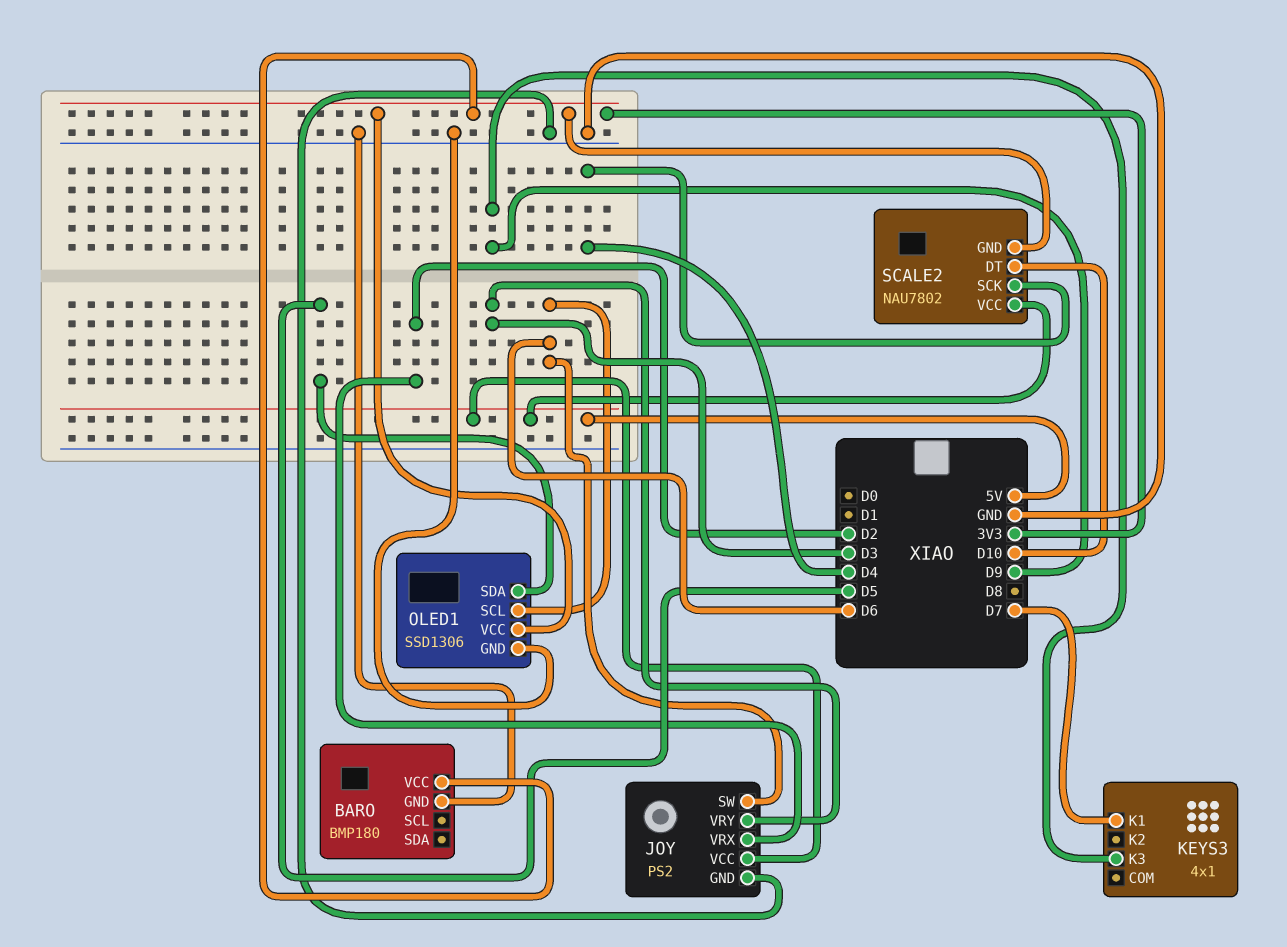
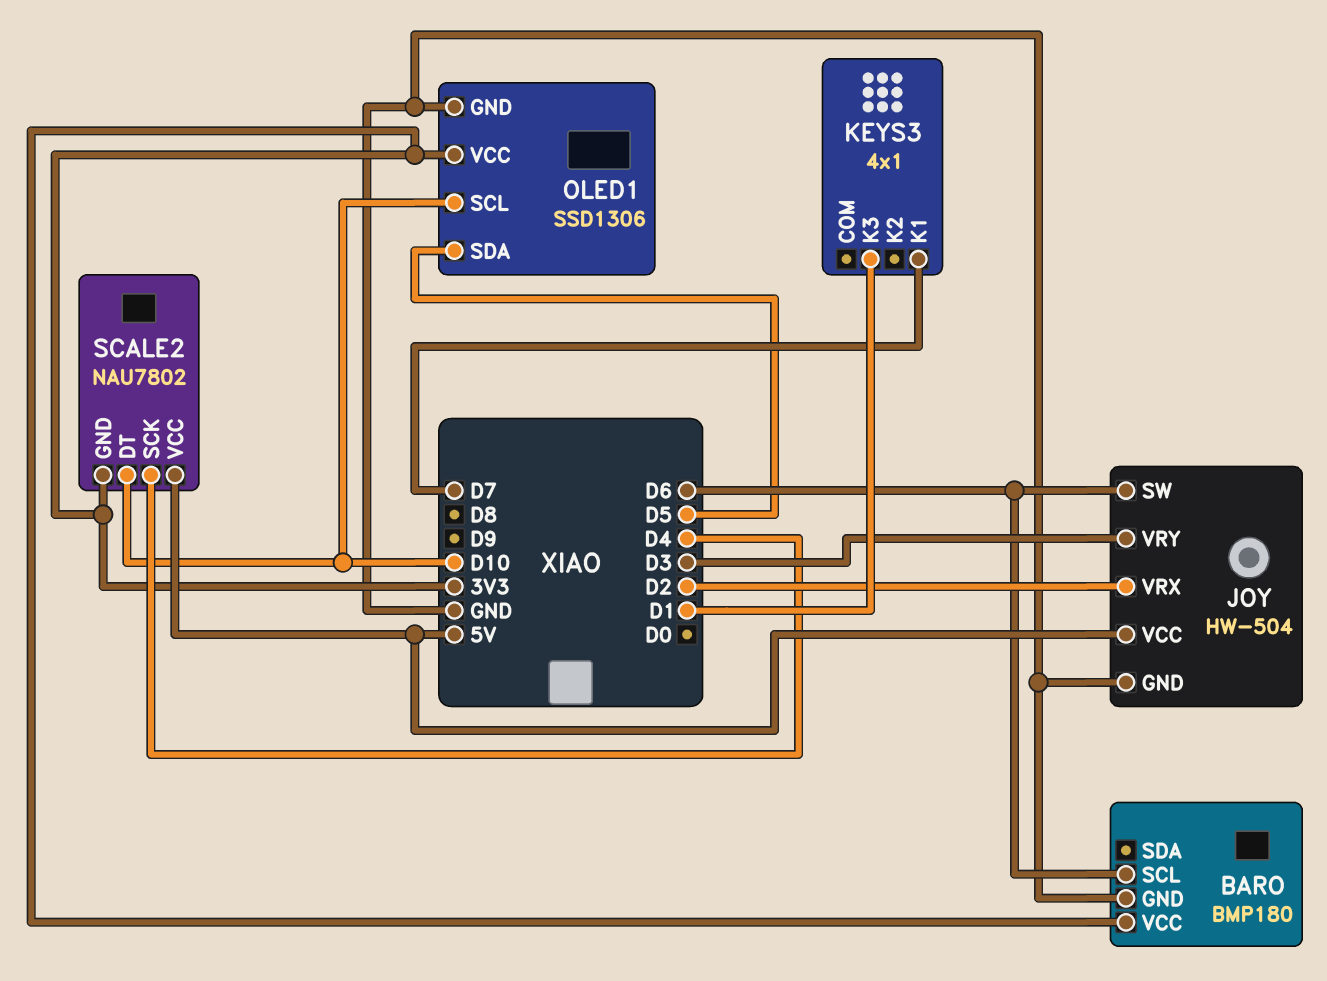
BARO pin SCL: none -> D6
JOY: PS2 -> HW-504
KEYS3 pin K3: D9 -> D1
OLED1 pin SCL: D6 -> D10

